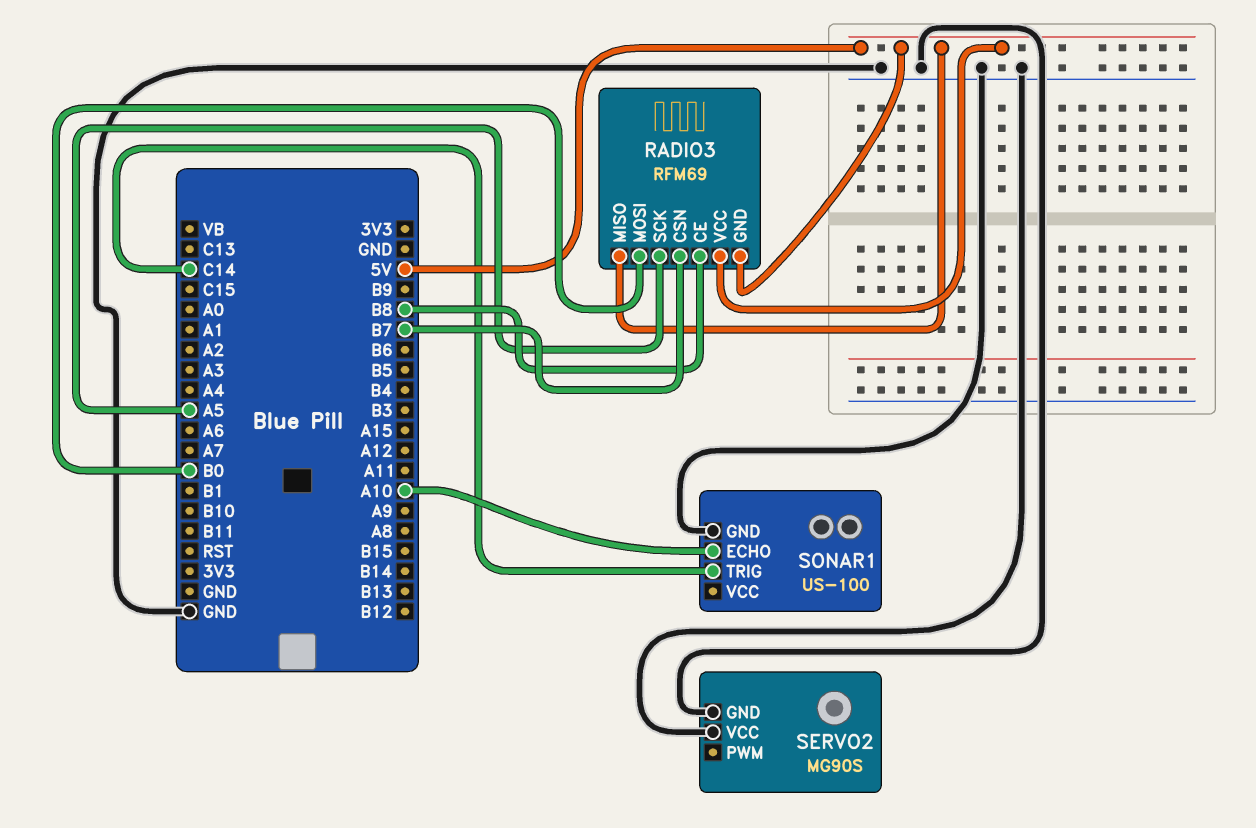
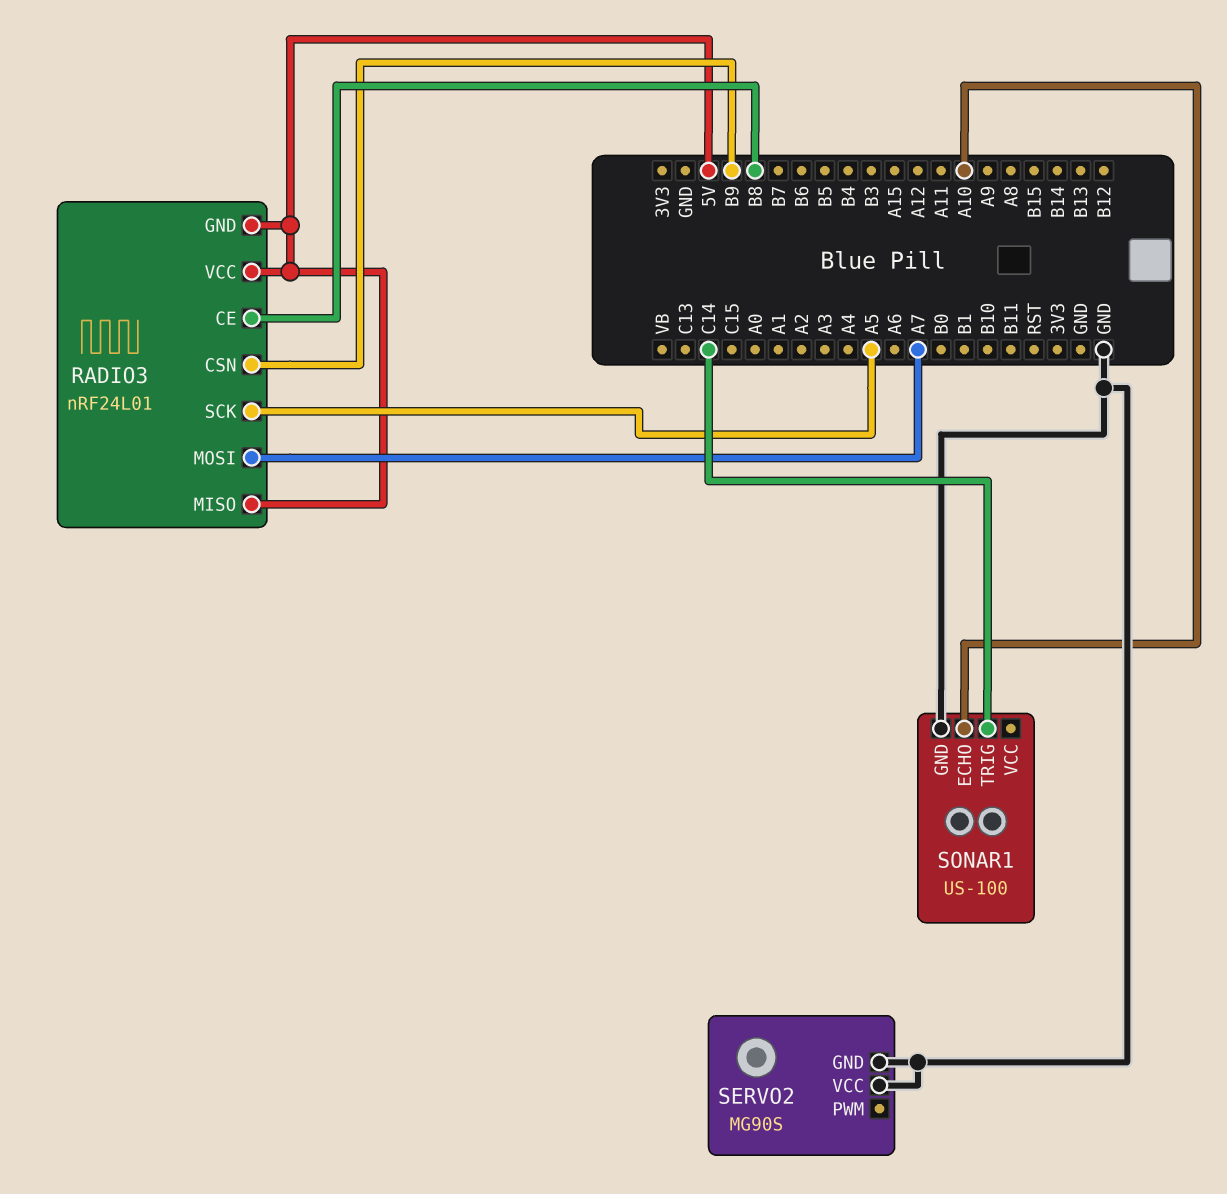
RADIO3: RFM69 -> nRF24L01
RADIO3 pin CSN: B7 -> B9
RADIO3 pin MOSI: B0 -> A7

